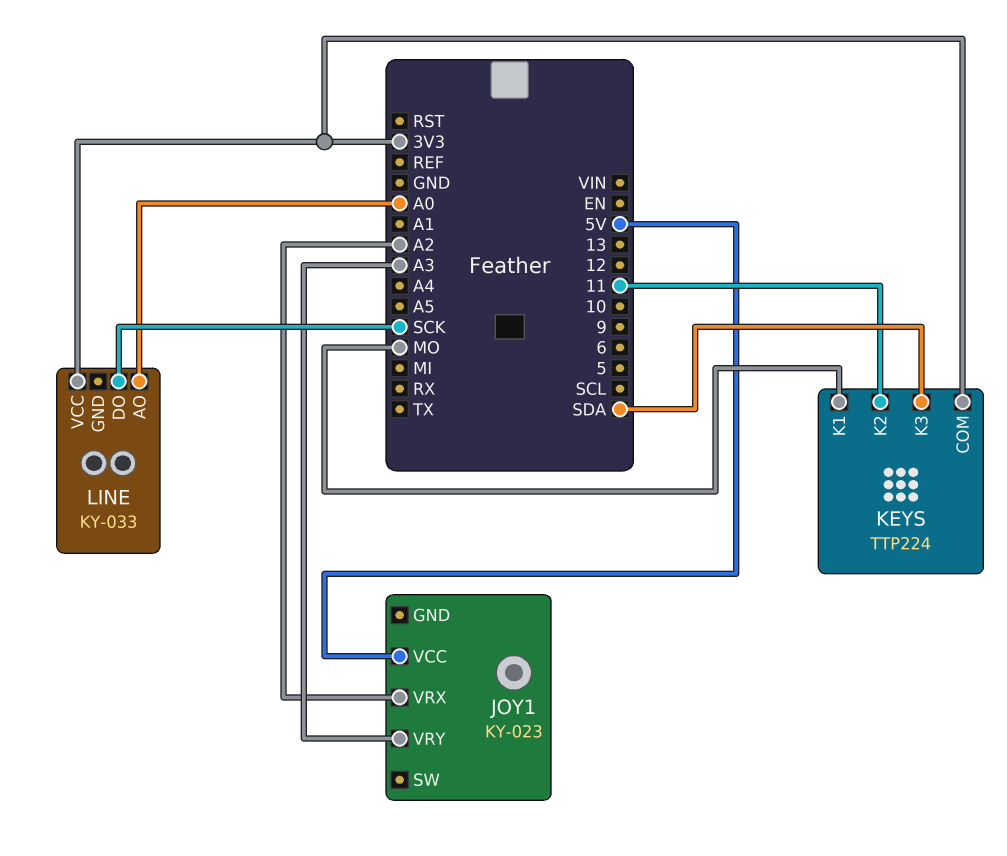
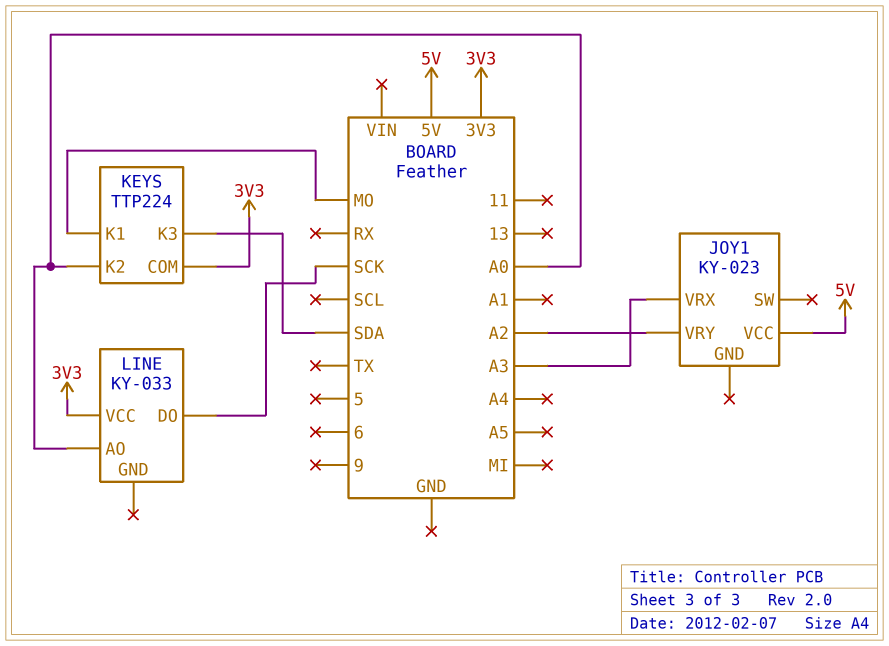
JOY1 pin VRX: A2 -> A3
JOY1 pin VRY: A3 -> A2
KEYS pin K2: 11 -> A0

